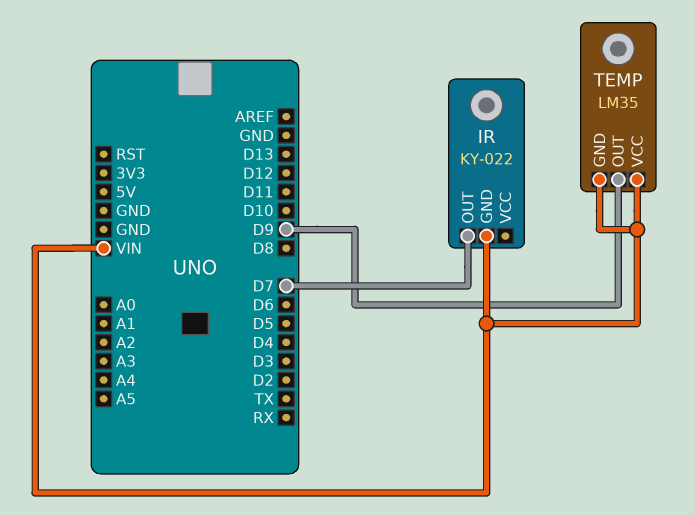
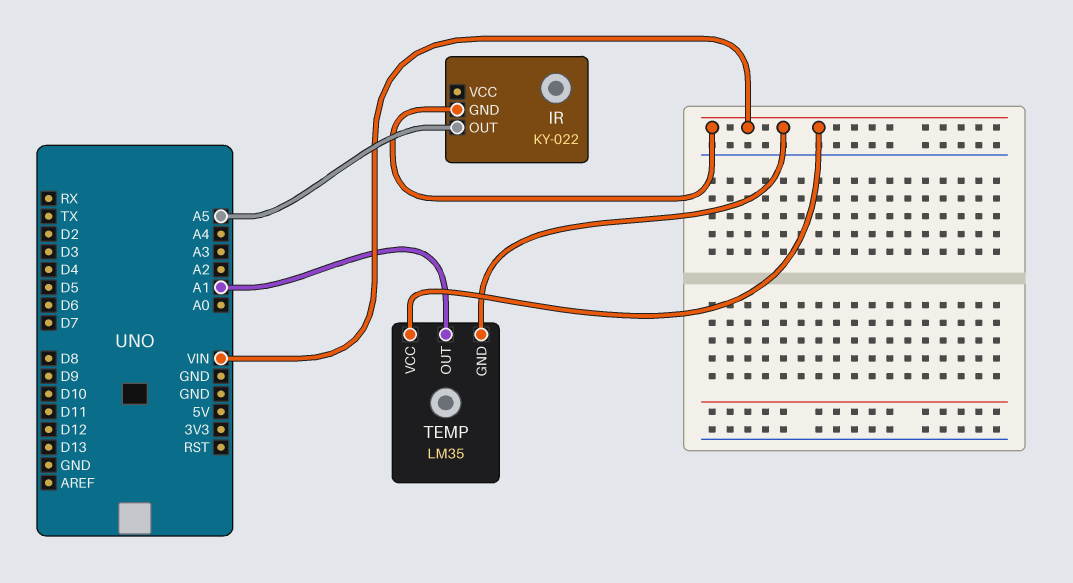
IR pin OUT: D7 -> A5
TEMP pin OUT: D9 -> A1

